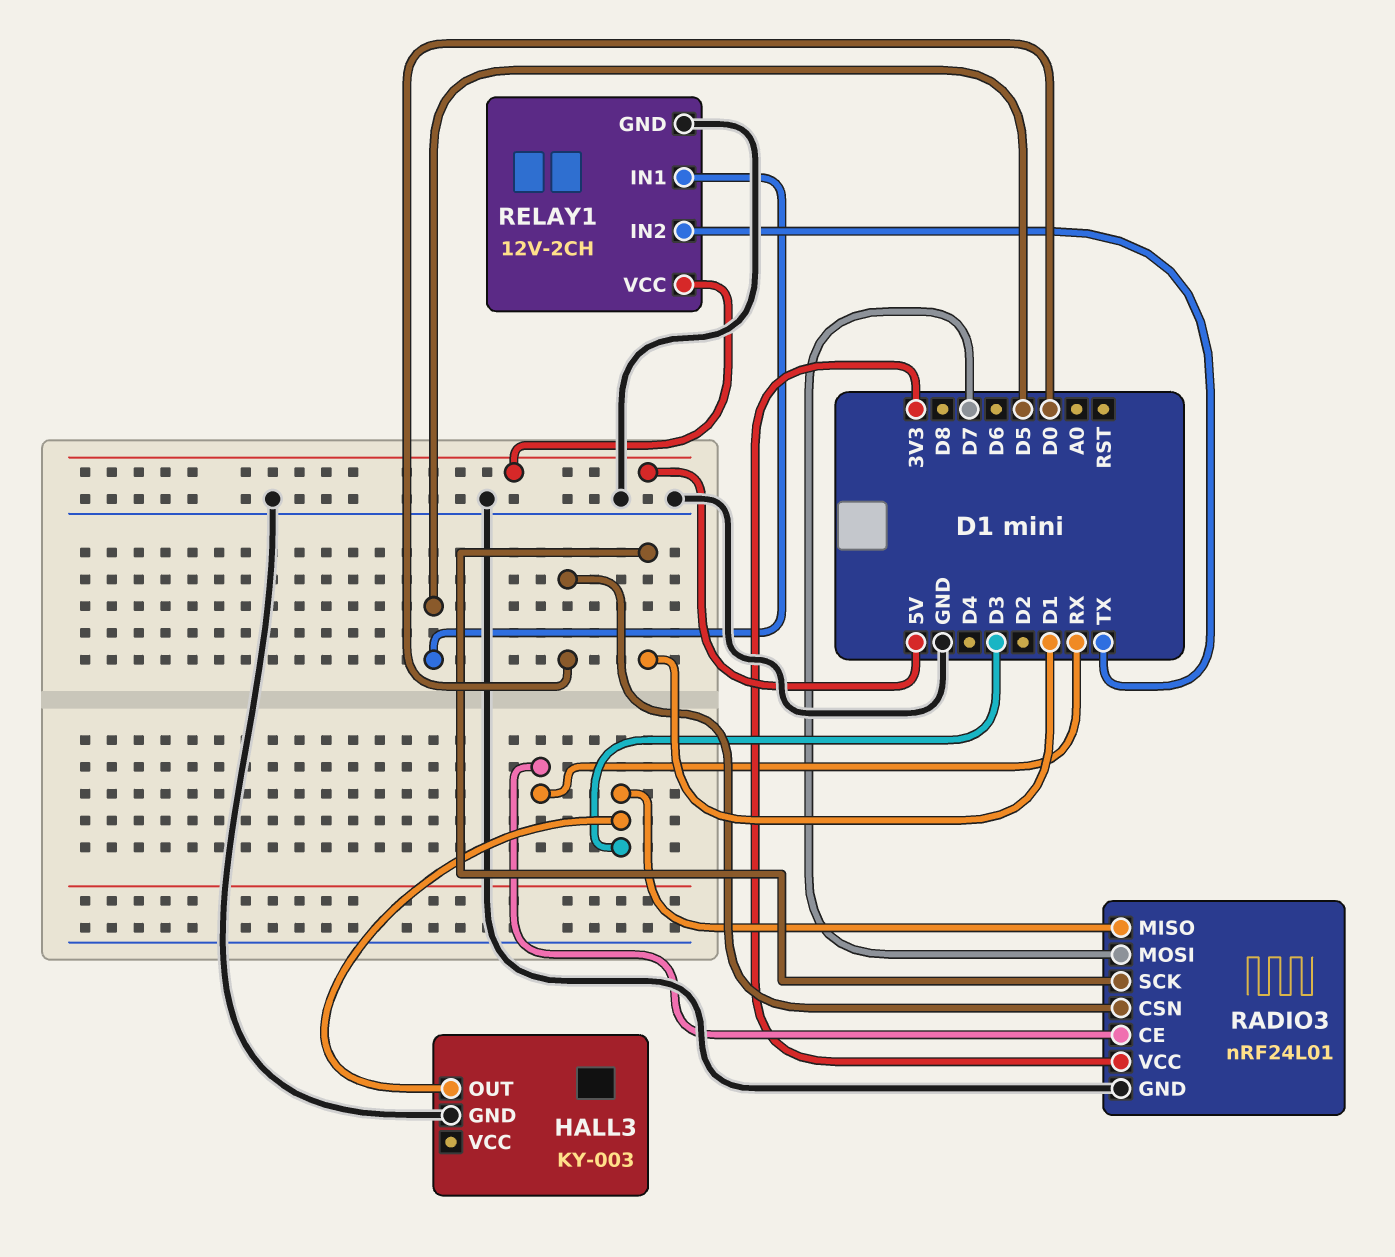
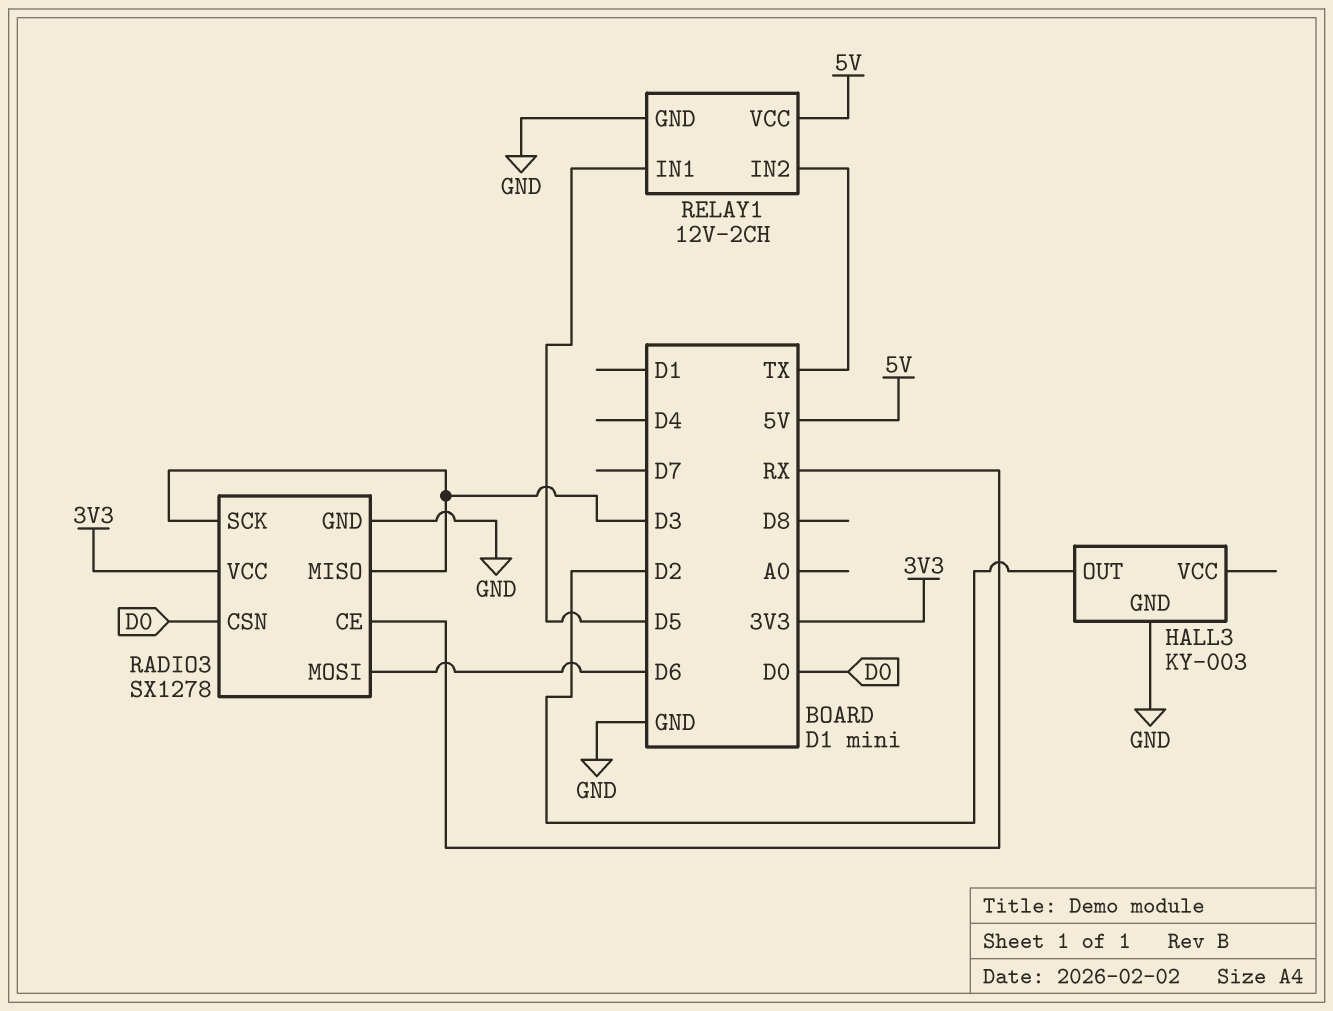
HALL3 pin OUT: D3 -> D2
RADIO3: nRF24L01 -> SX1278
RADIO3 pin MOSI: D7 -> D6
RADIO3 pin SCK: D1 -> D3

